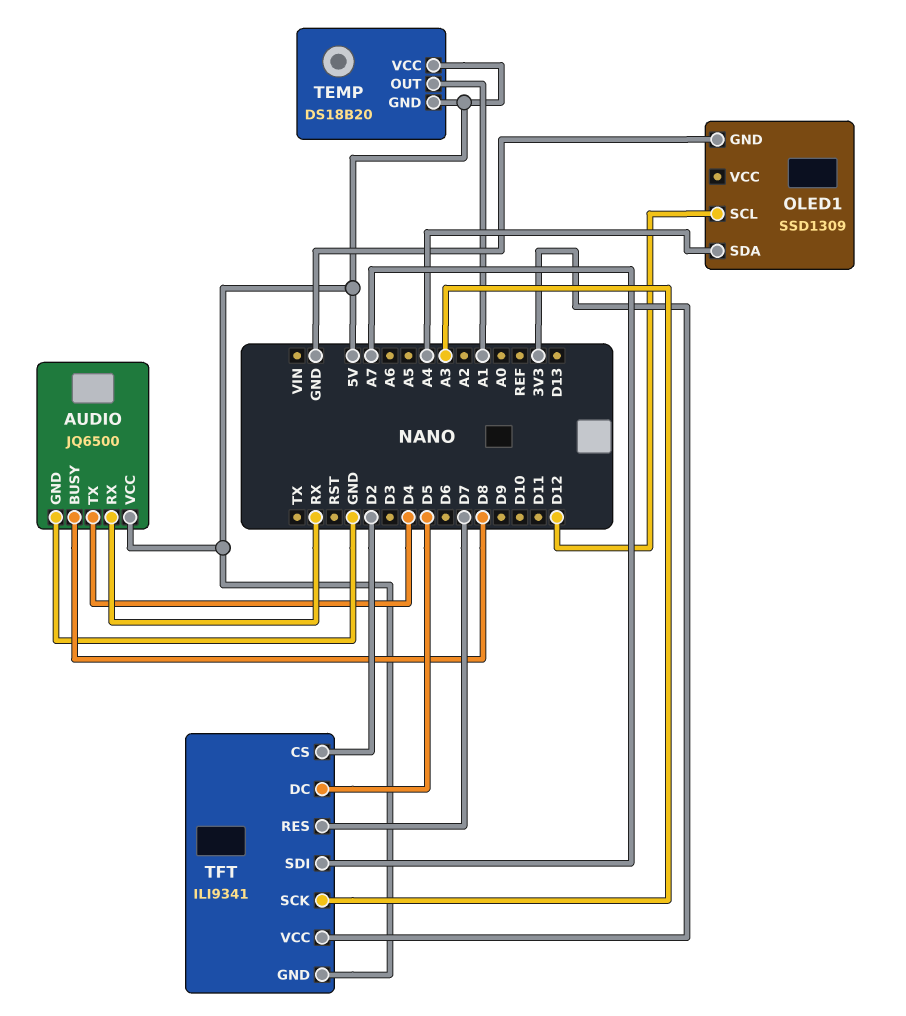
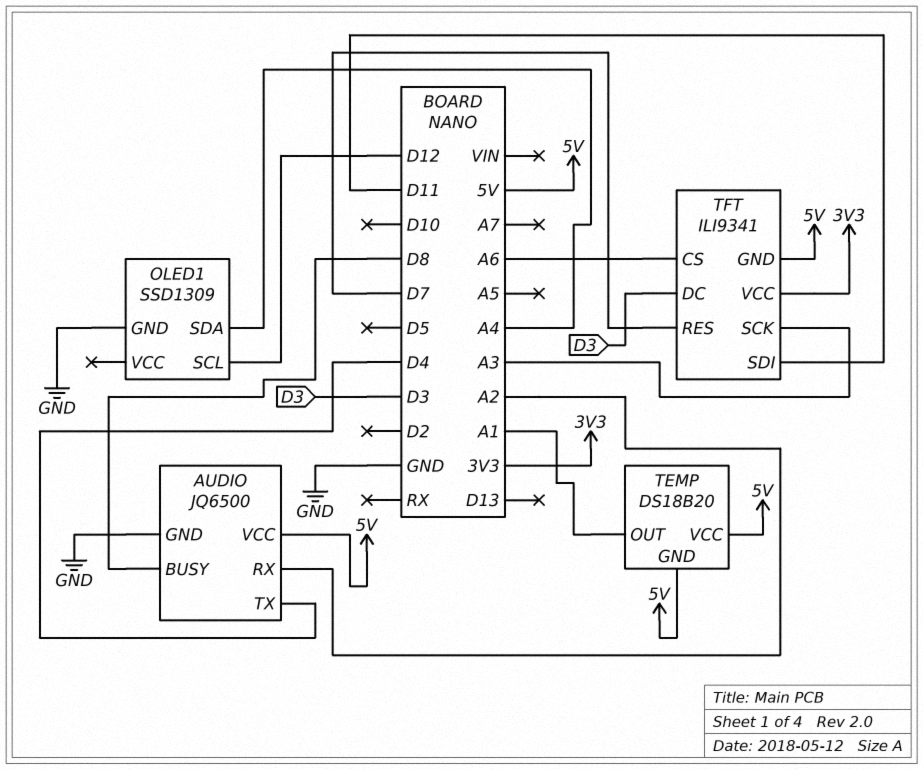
AUDIO pin RX: RX -> A2
TFT pin CS: D2 -> A6
TFT pin DC: D5 -> D3
TFT pin SDI: A7 -> D11

